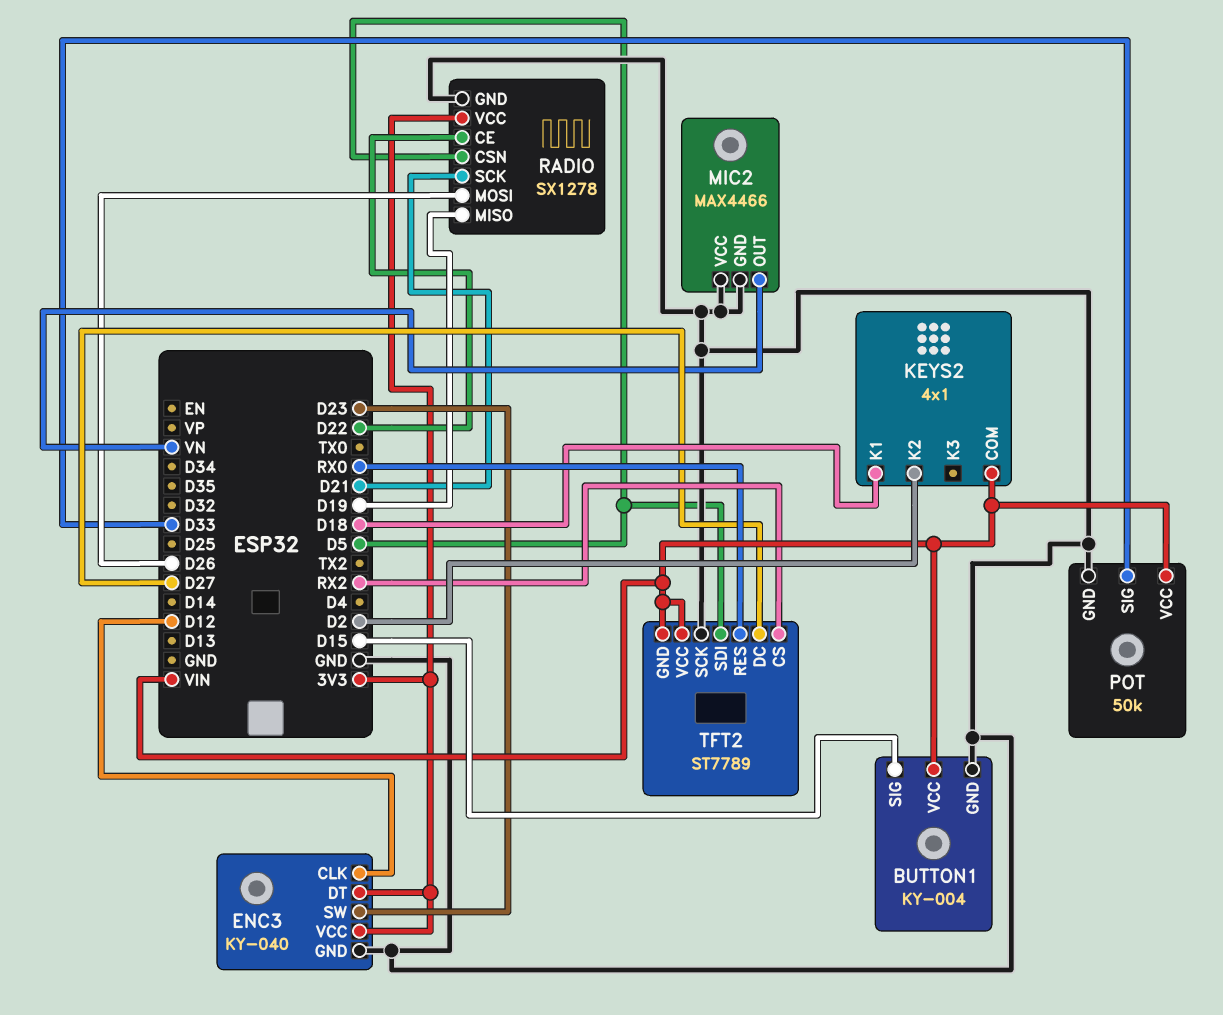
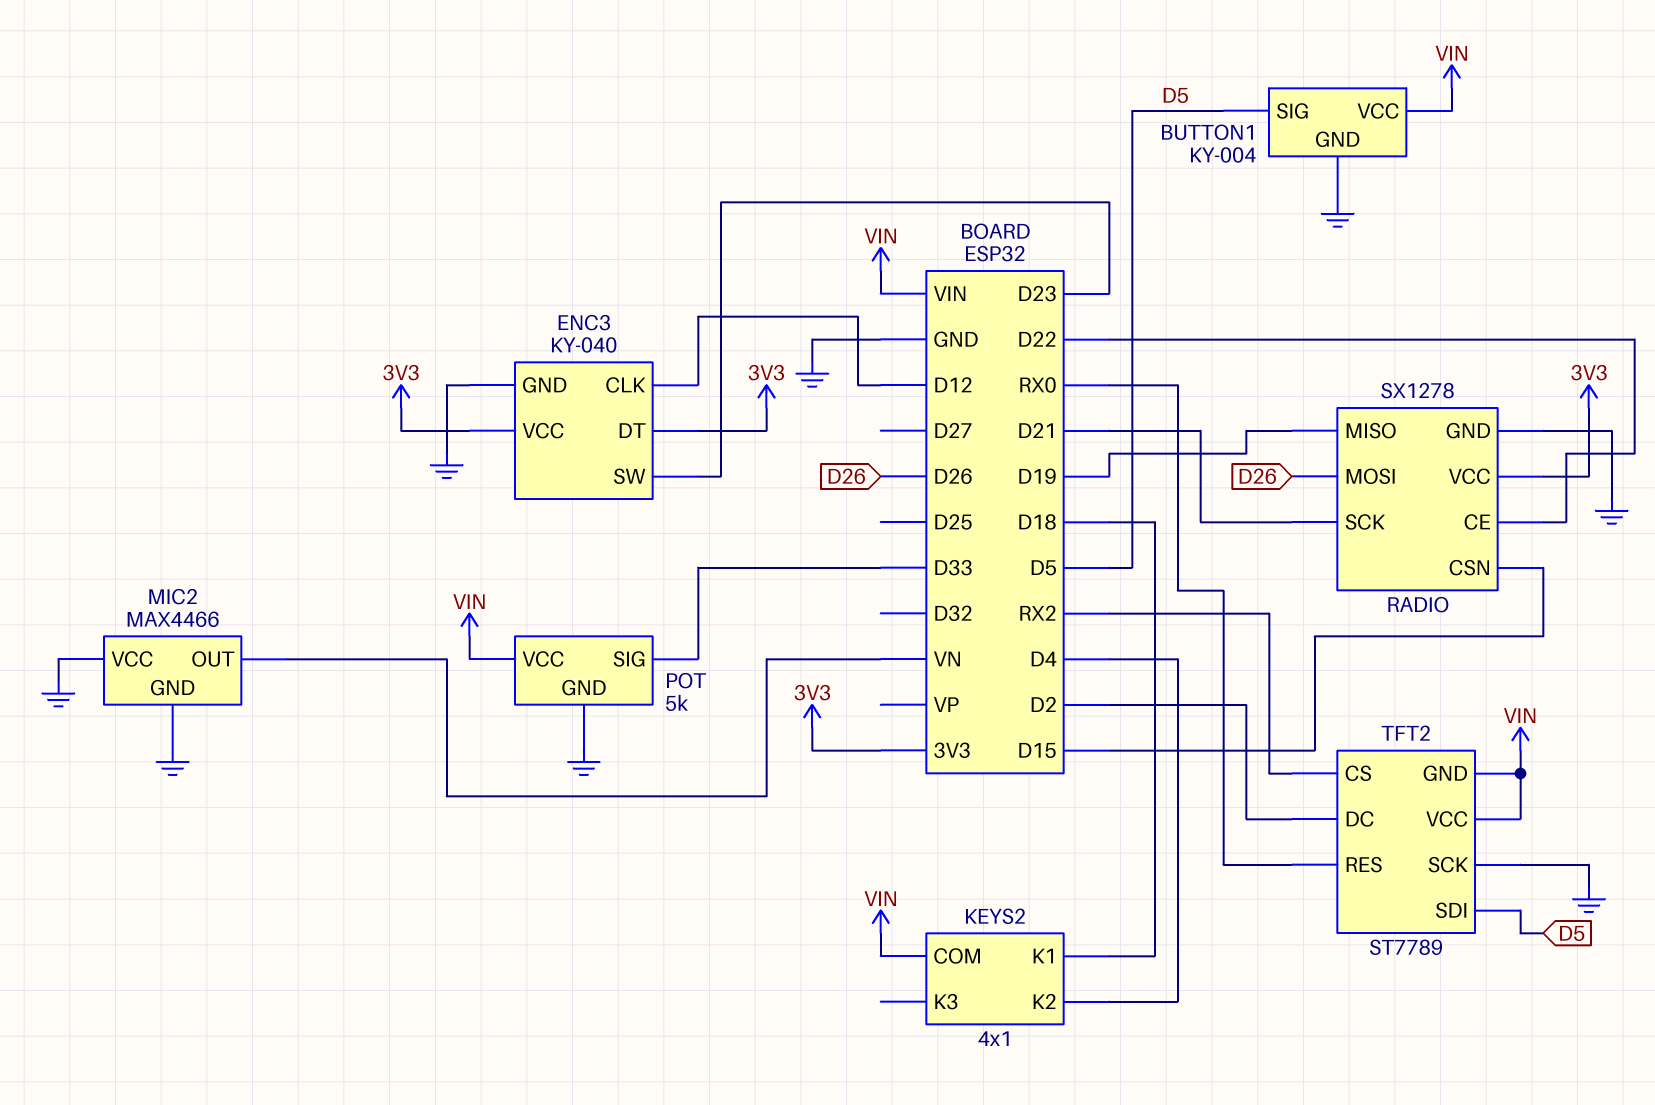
BUTTON1 pin SIG: D15 -> D5
KEYS2 pin K2: D2 -> D4
POT: 50k -> 5k
RADIO pin CSN: D5 -> D15
TFT2 pin DC: D27 -> D2

